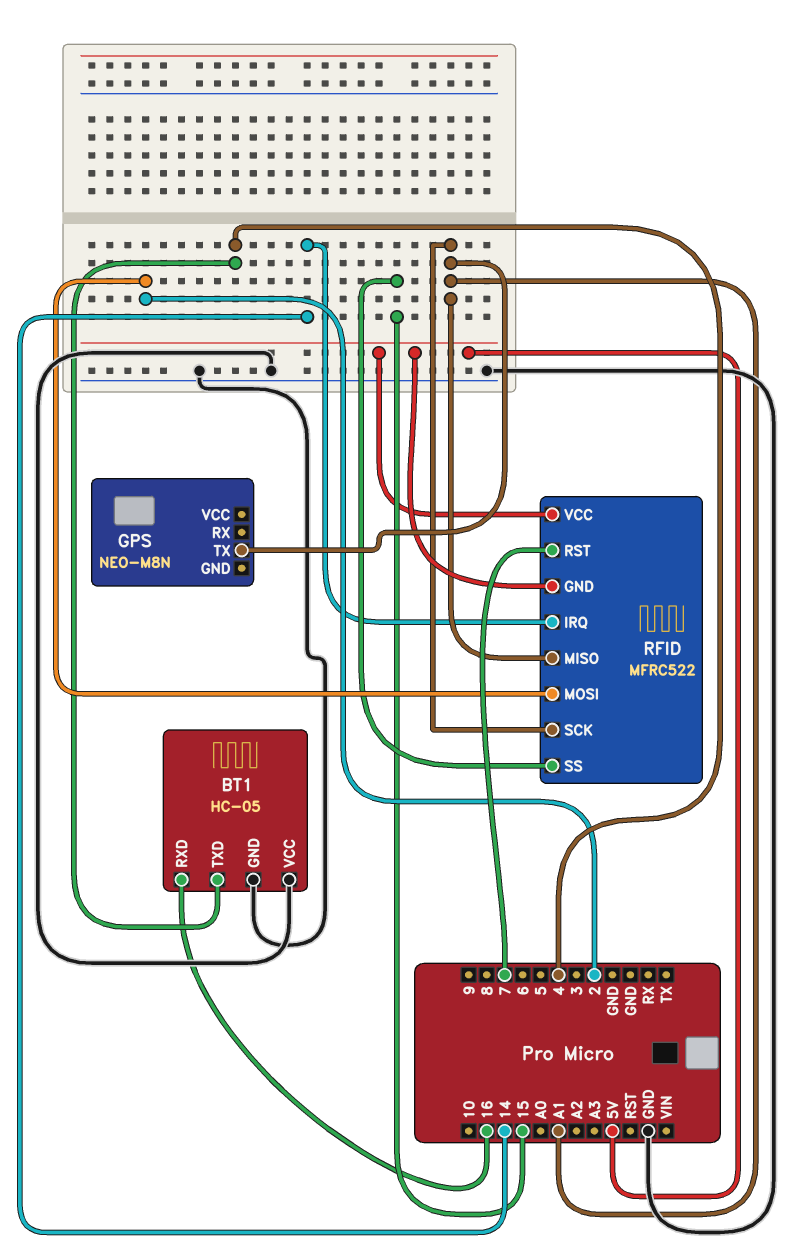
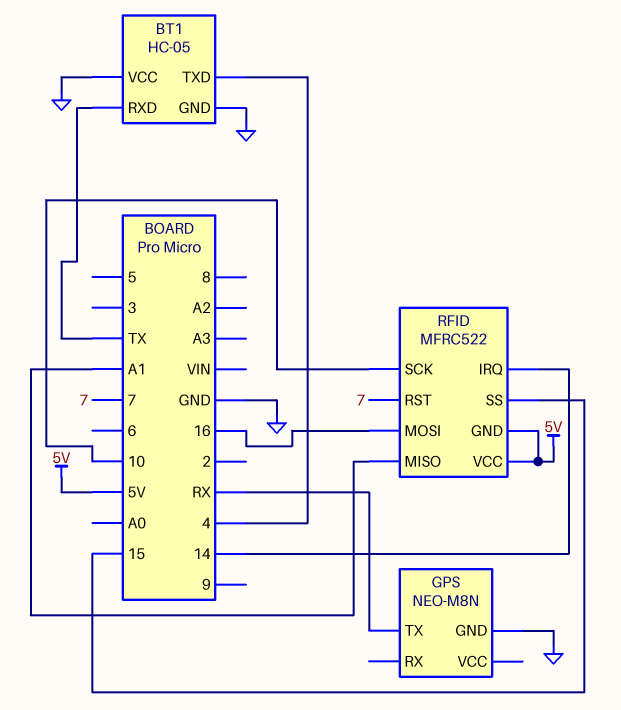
BT1 pin RXD: 16 -> TX
GPS pin GND: none -> GND
GPS pin TX: A1 -> RX
RFID pin MOSI: 2 -> 16
RFID pin SCK: A1 -> 10

